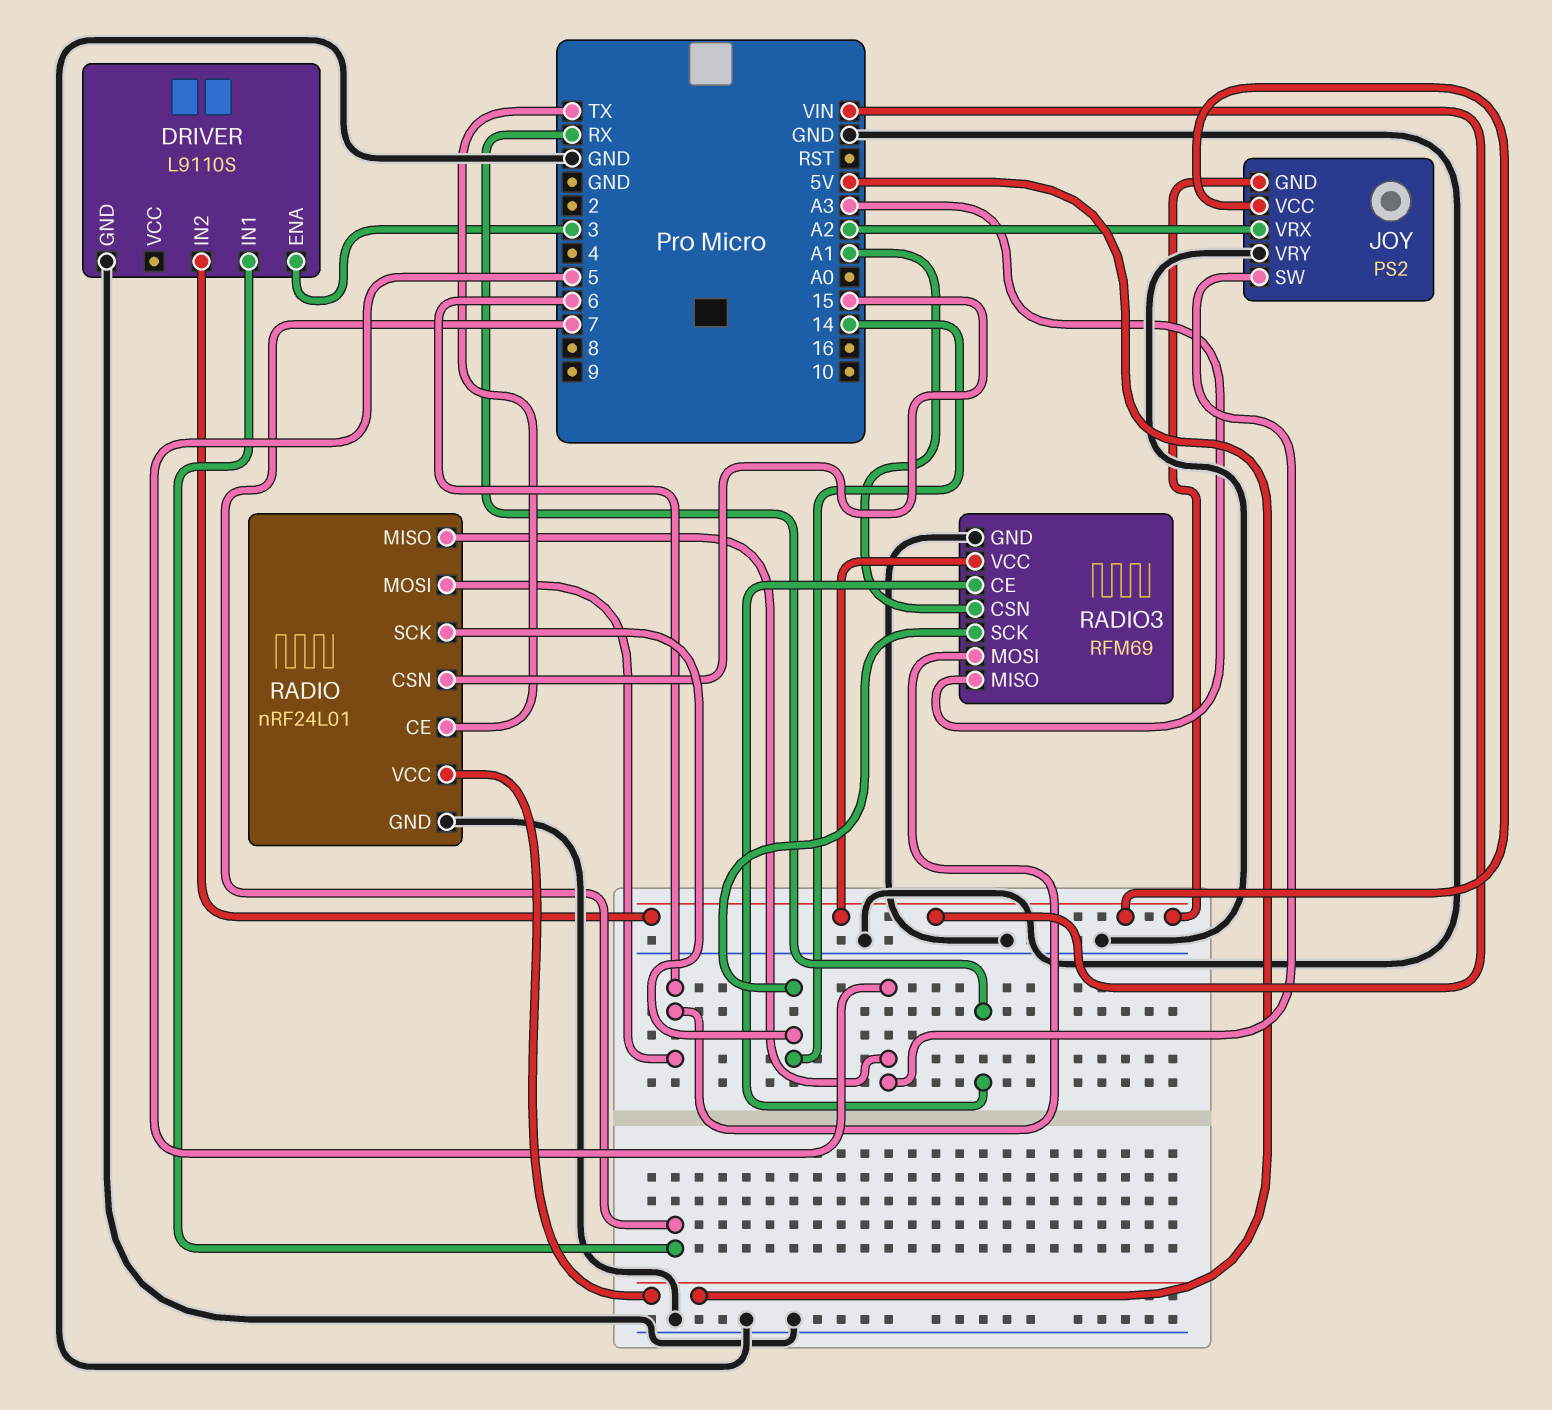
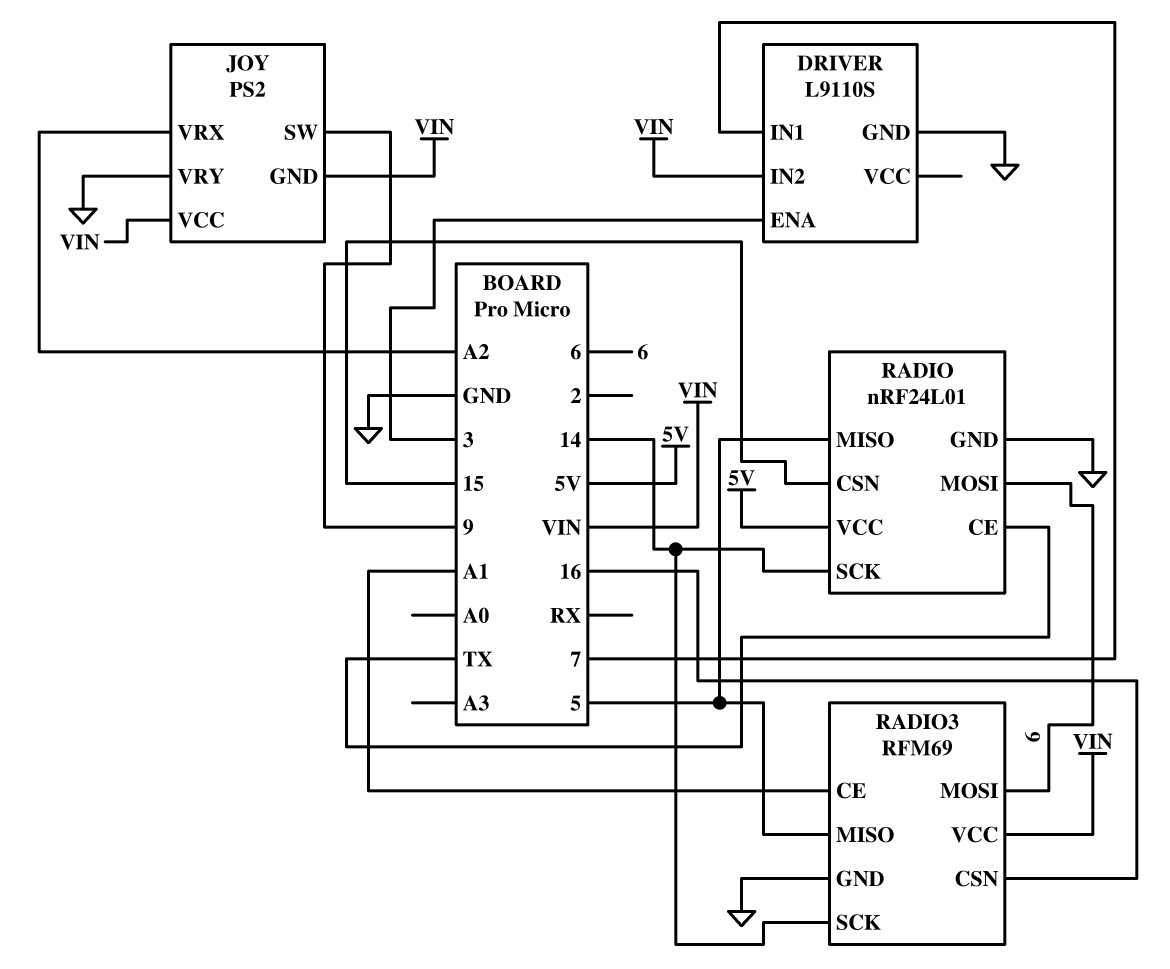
JOY pin SW: 5 -> 9
RADIO3 pin CE: RX -> A1
RADIO3 pin CSN: A1 -> 16
RADIO3 pin MISO: A3 -> 5

